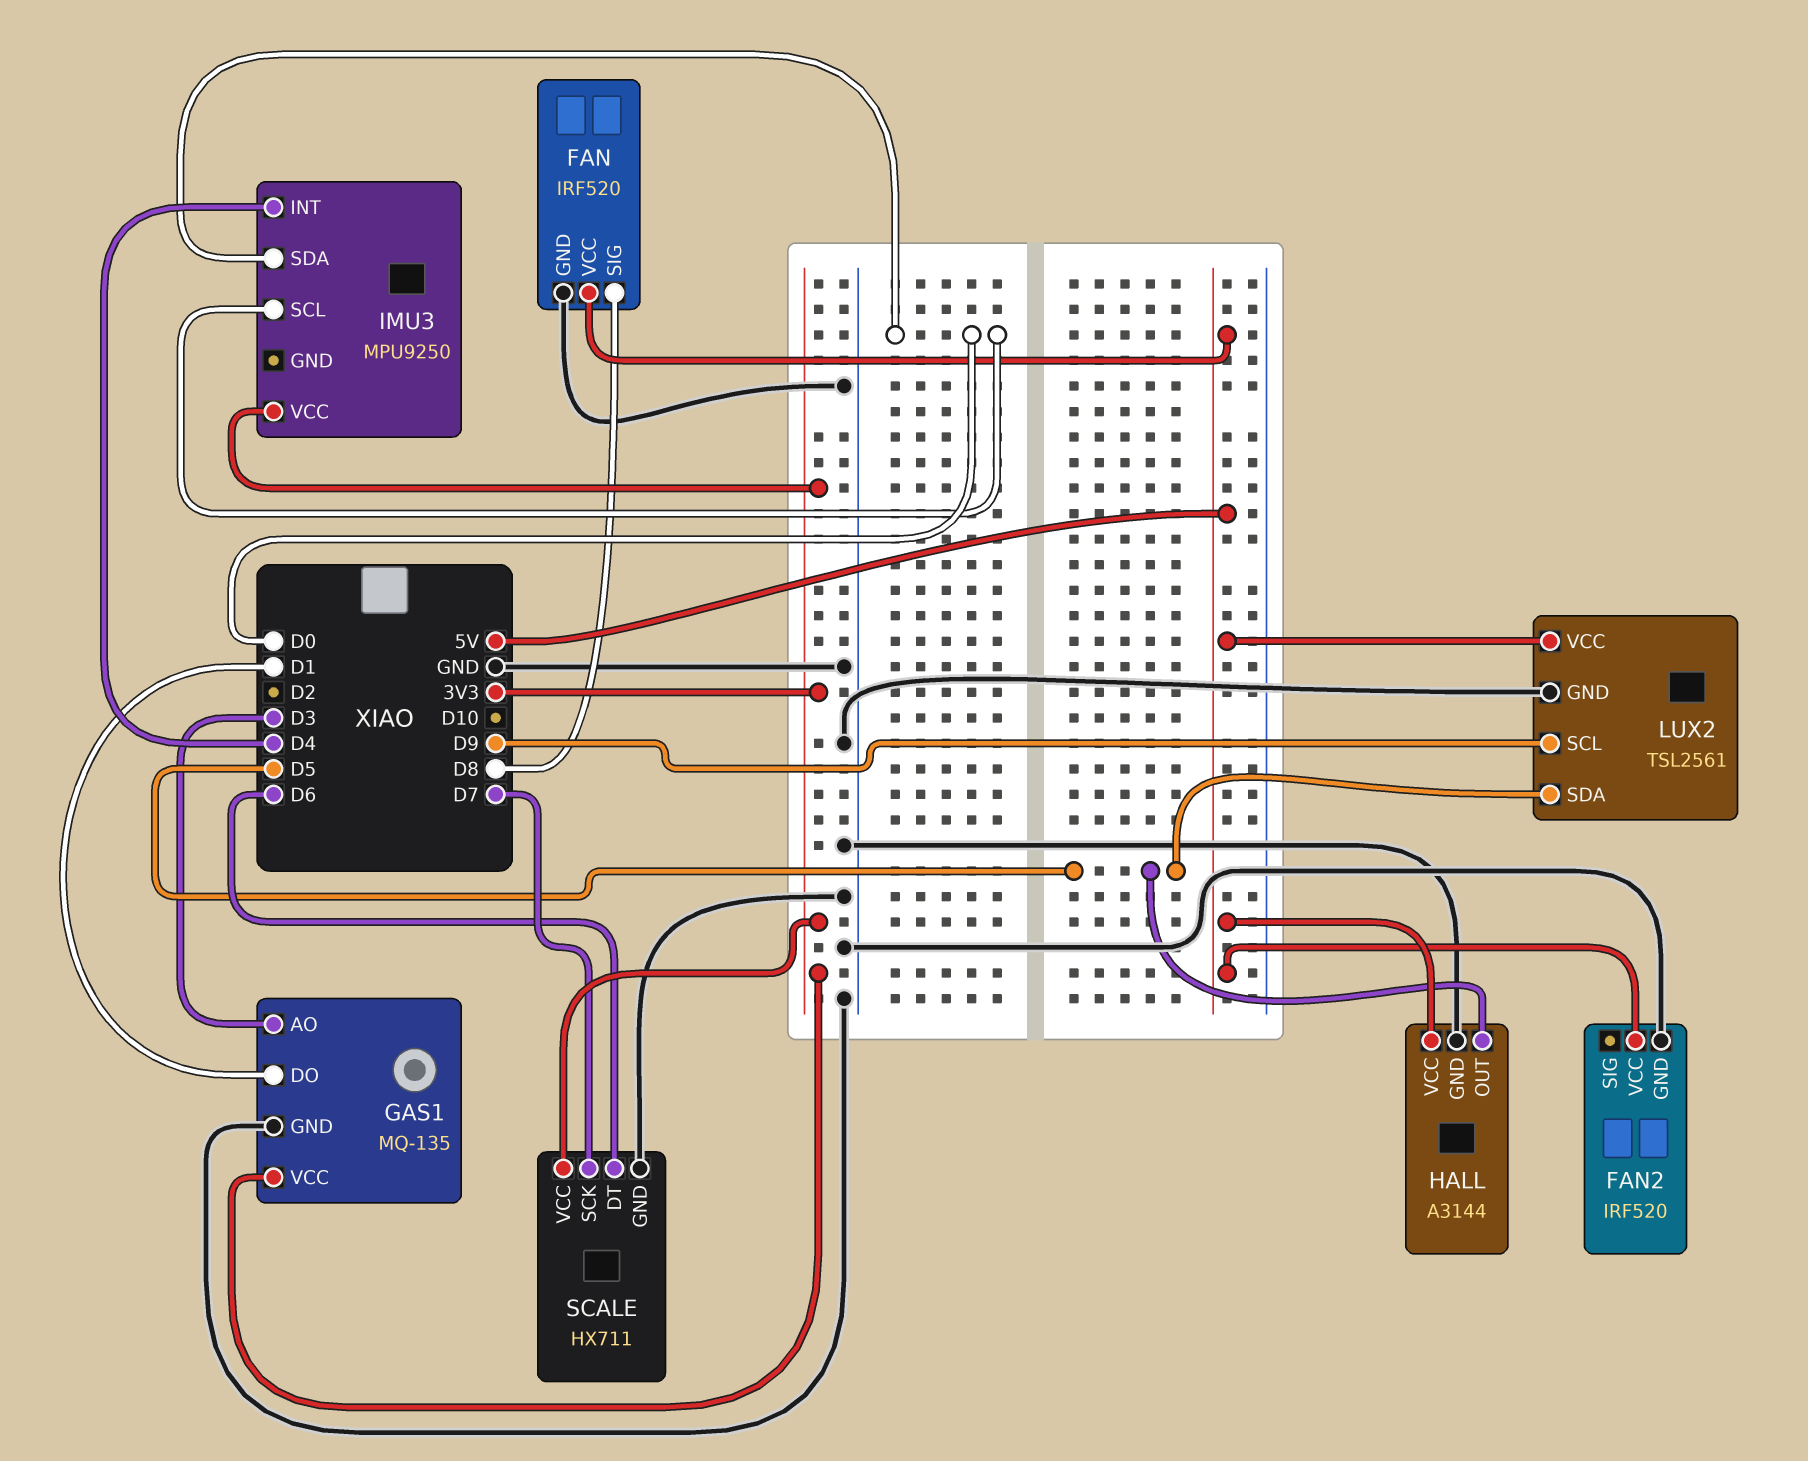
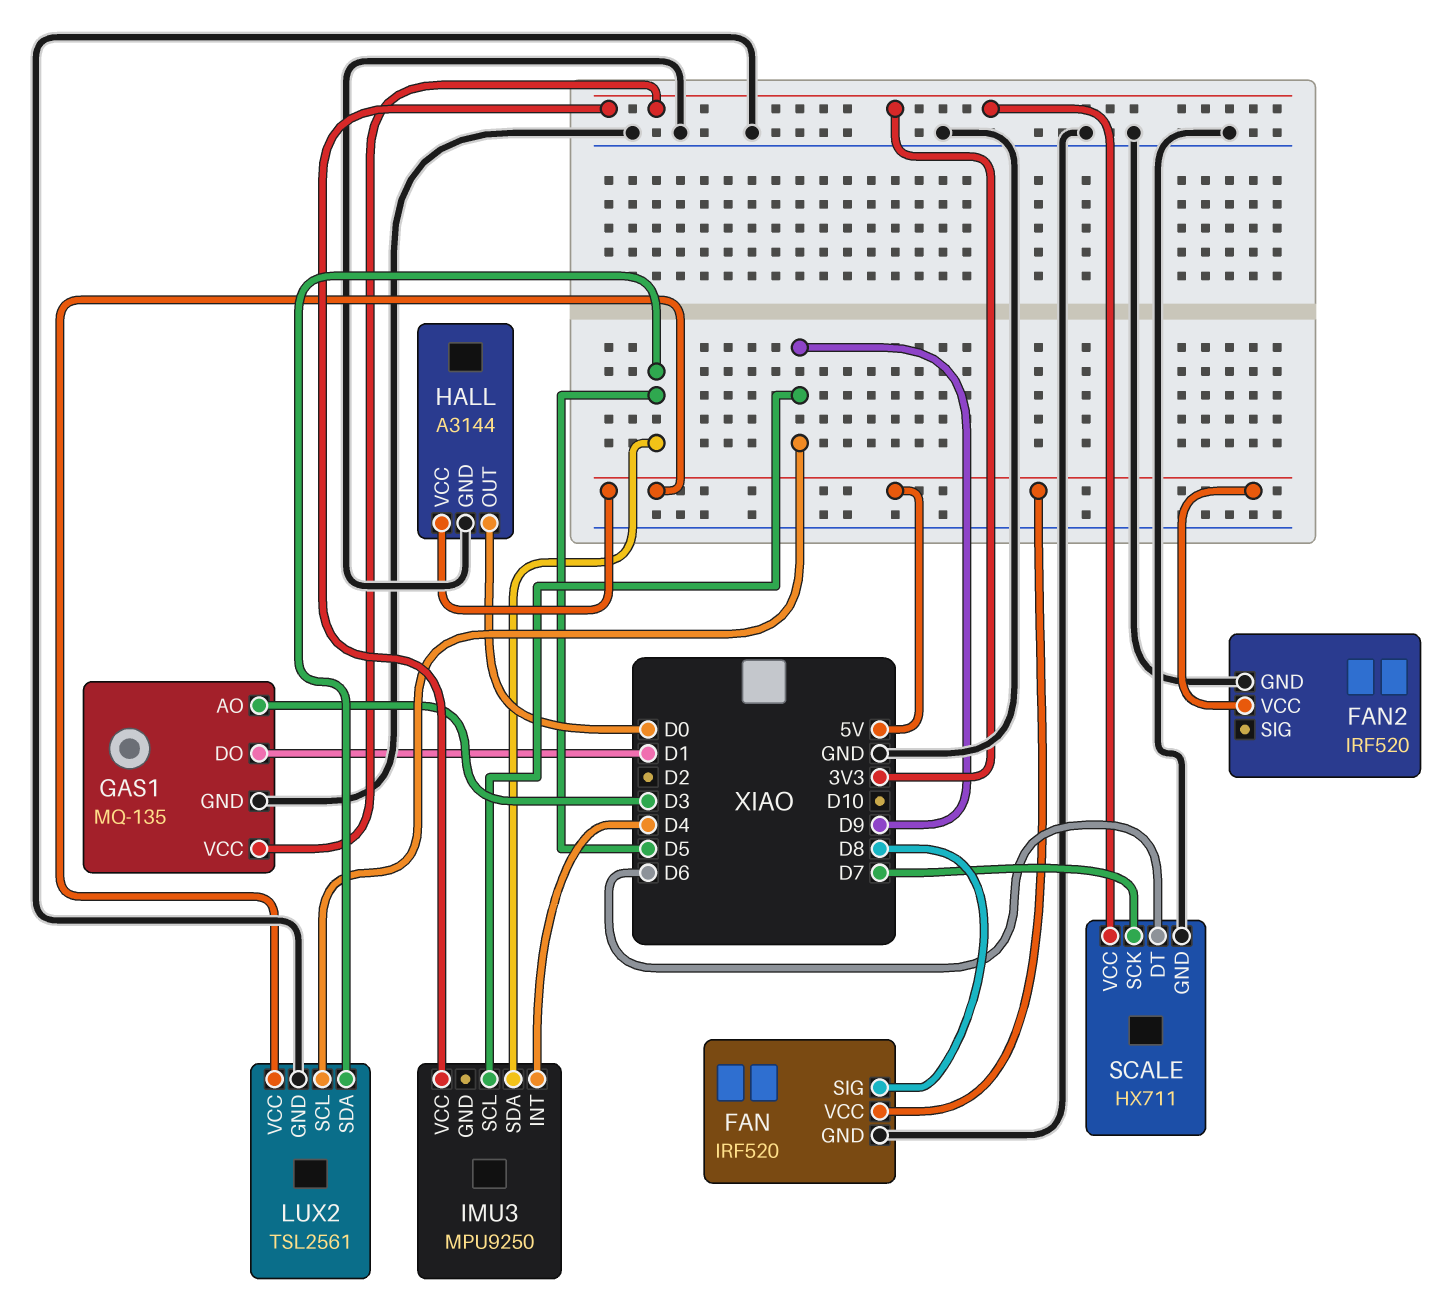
HALL pin OUT: D5 -> D0
IMU3 pin SCL: D0 -> D9
IMU3 pin SDA: D0 -> D5

